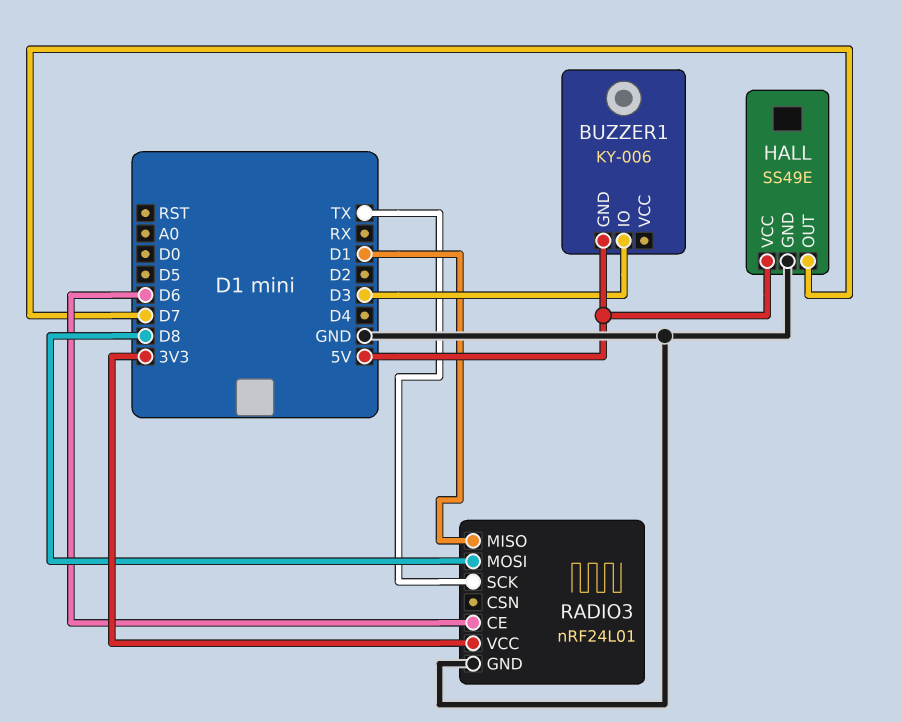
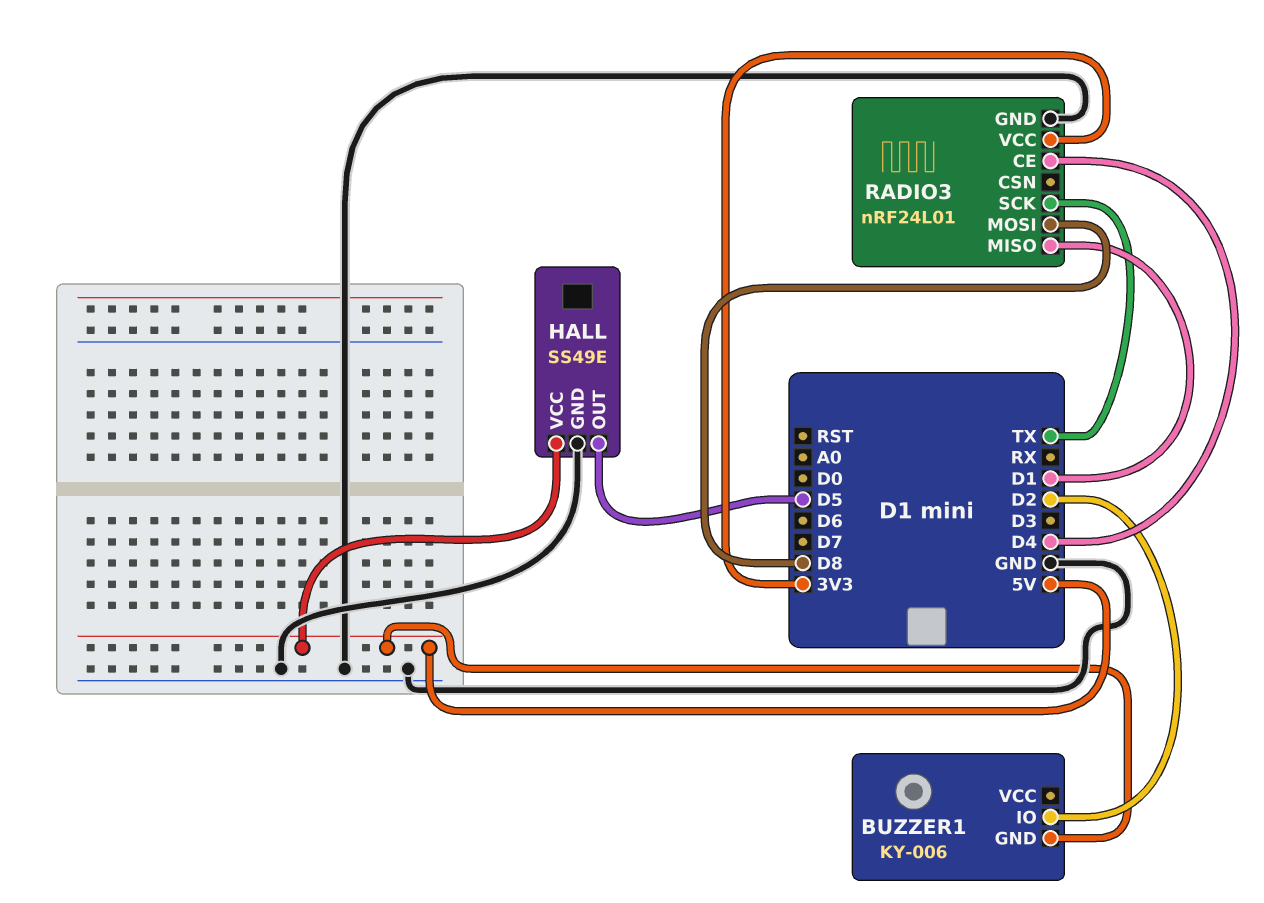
BUZZER1 pin IO: D3 -> D2
HALL pin OUT: D7 -> D5
RADIO3 pin CE: D6 -> D4

